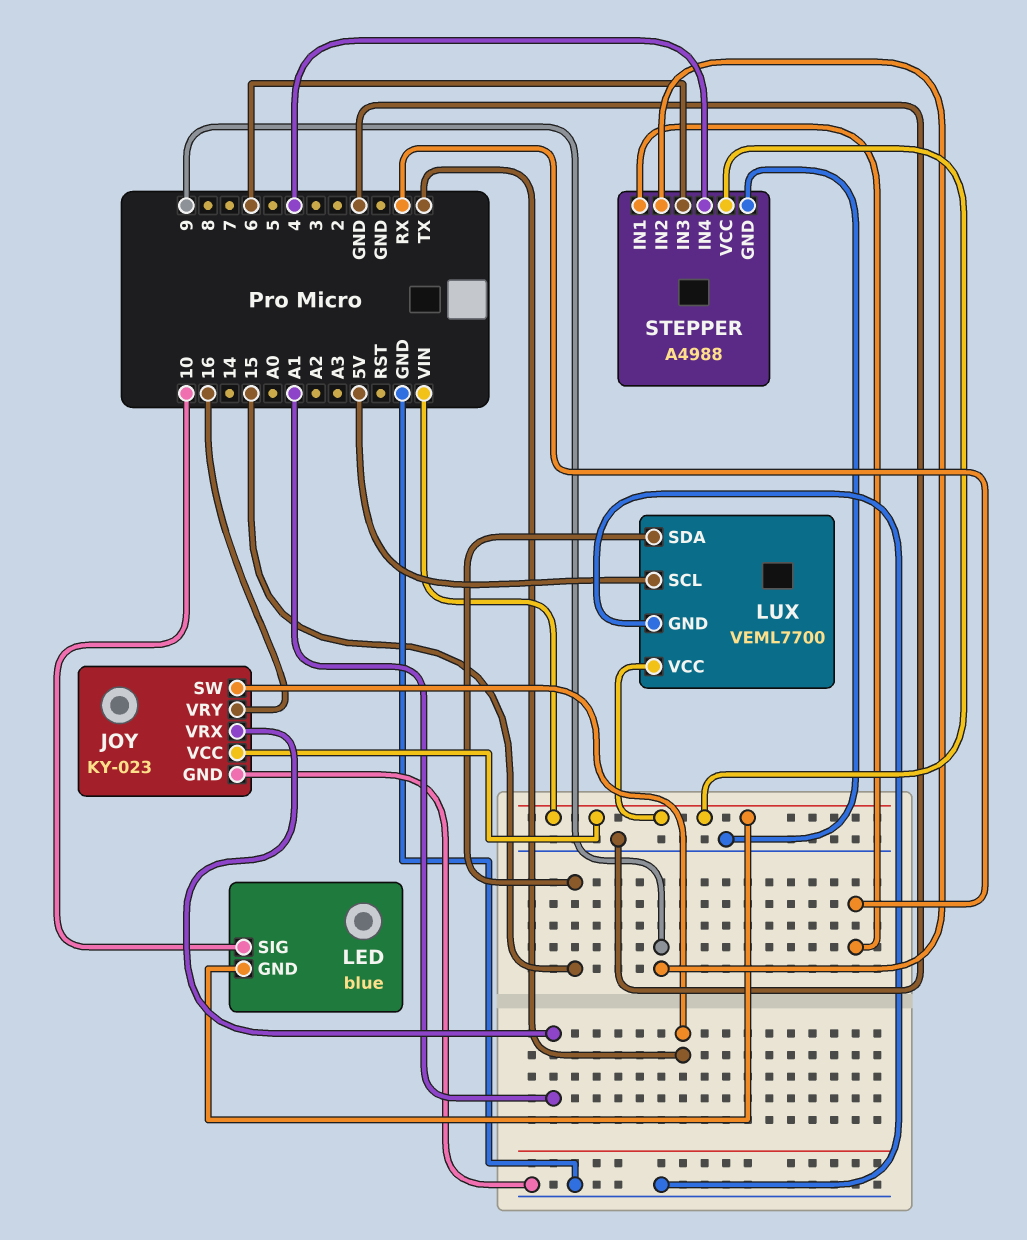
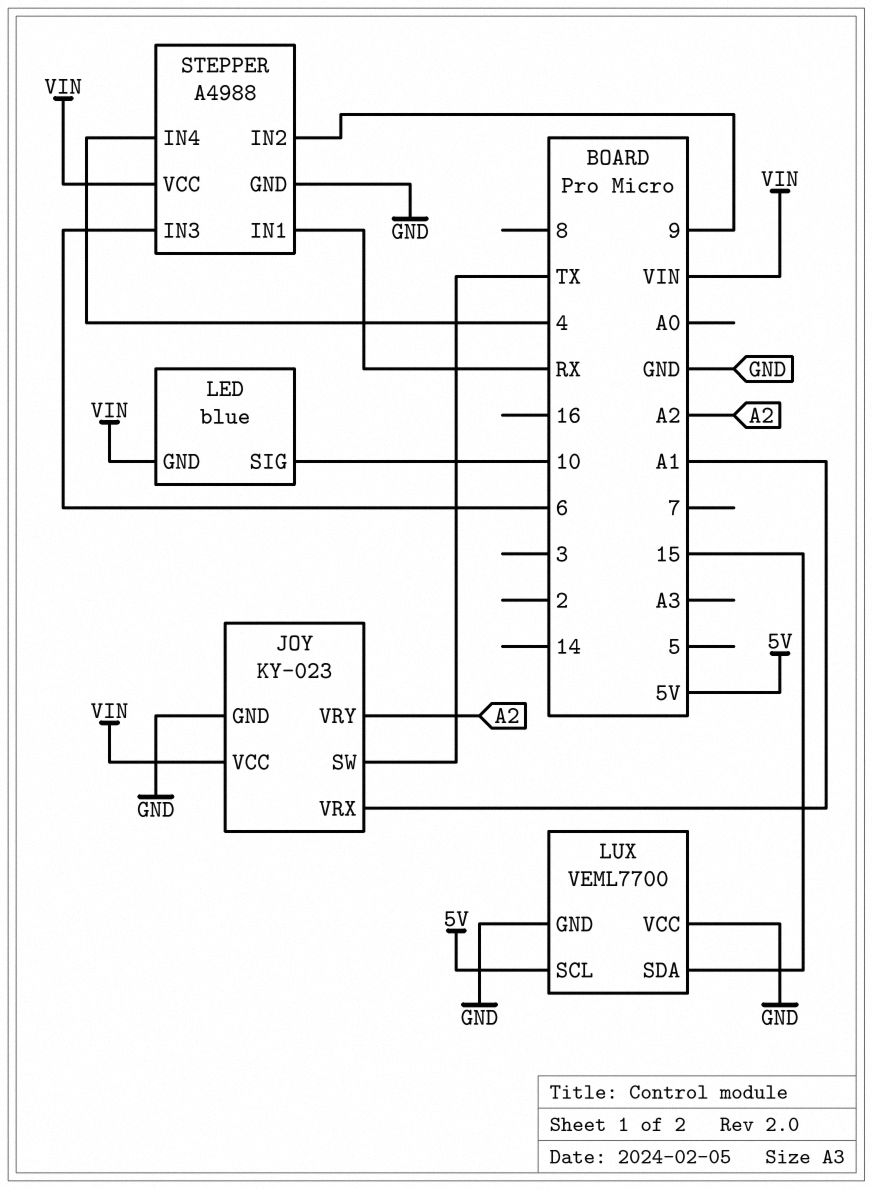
JOY pin VRY: 16 -> A2
LUX pin VCC: VIN -> GND

